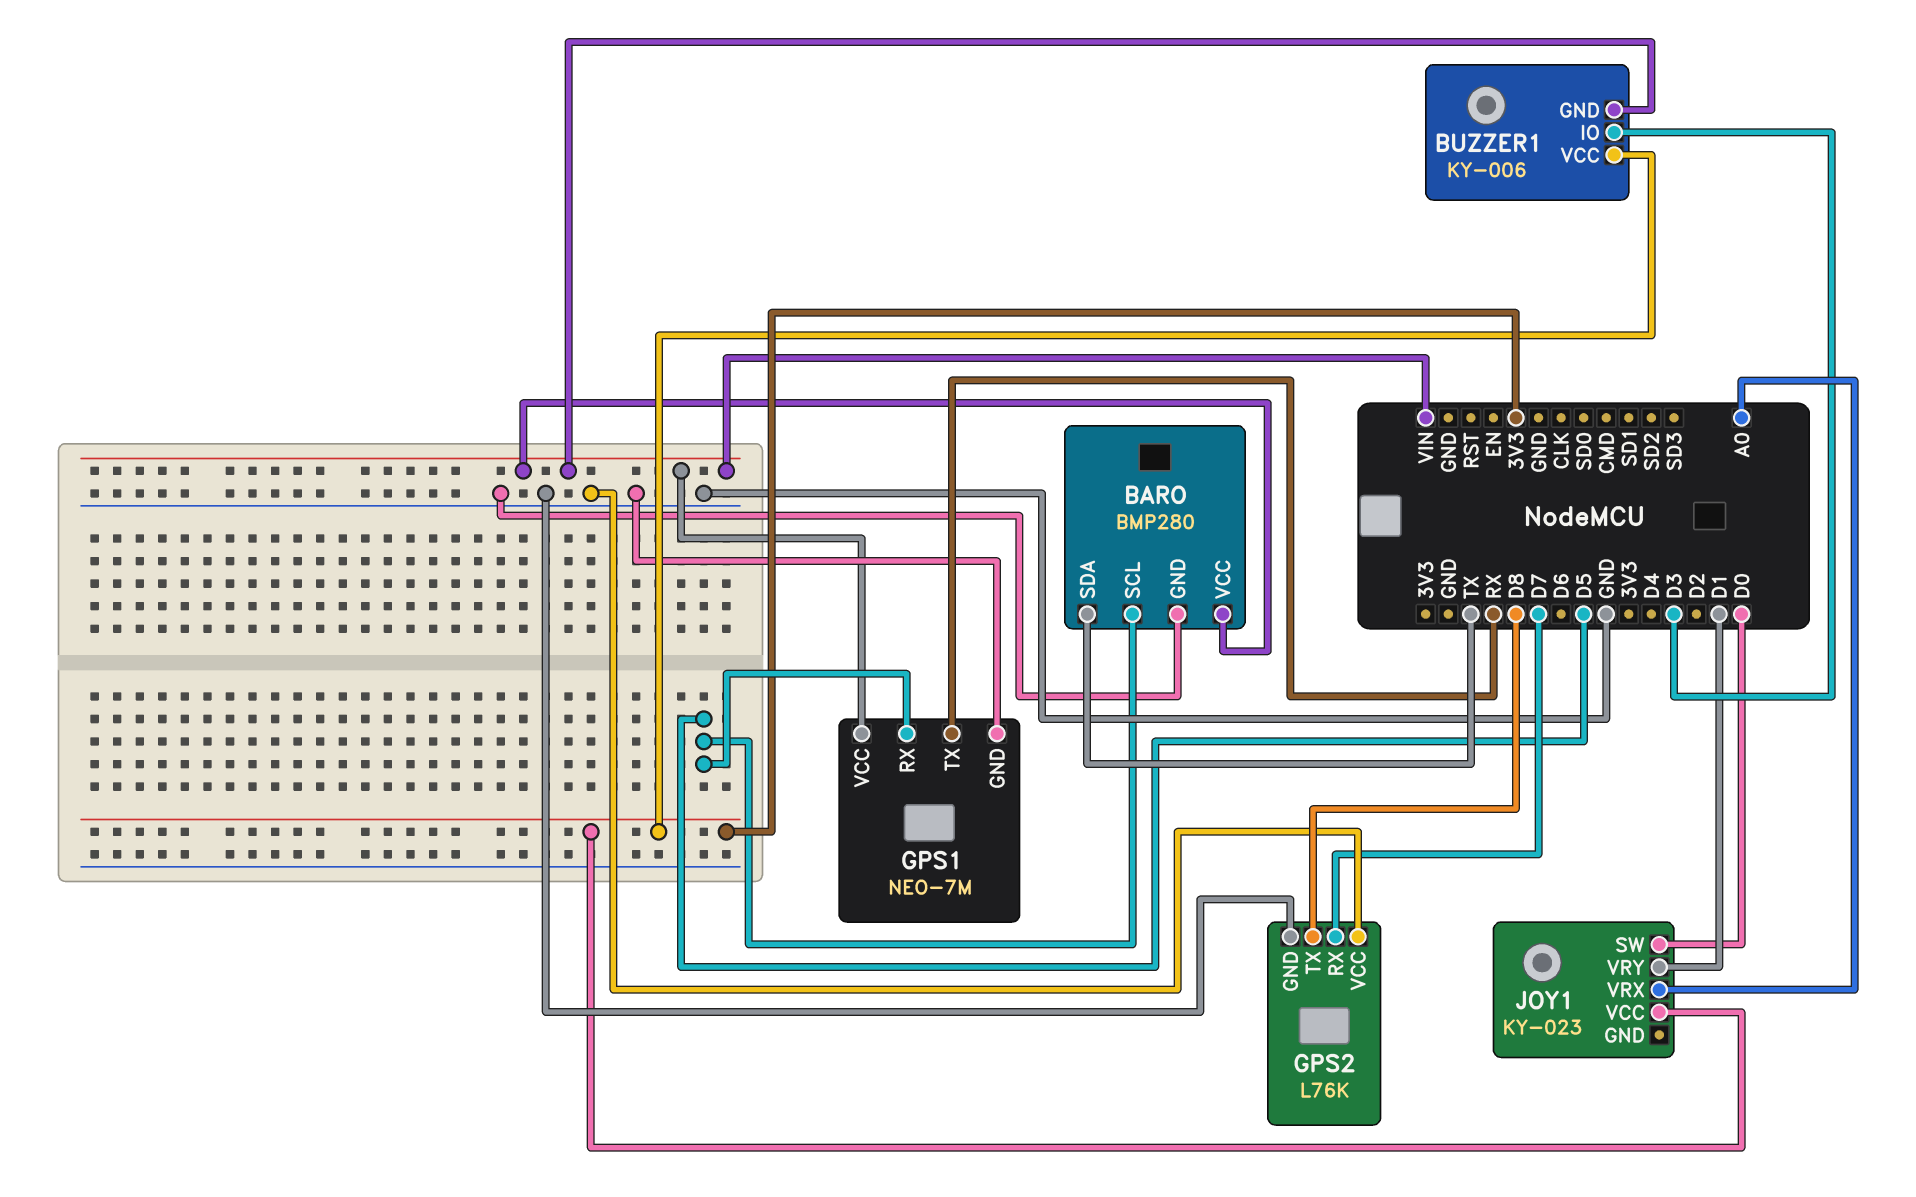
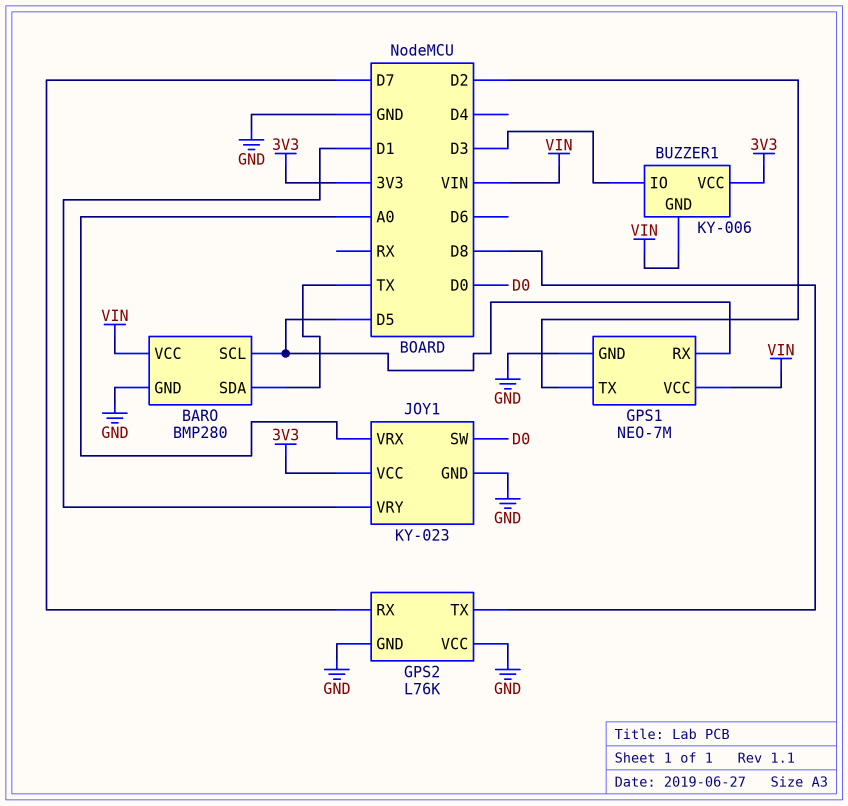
GPS1 pin TX: RX -> D2
JOY1 pin GND: none -> GND

